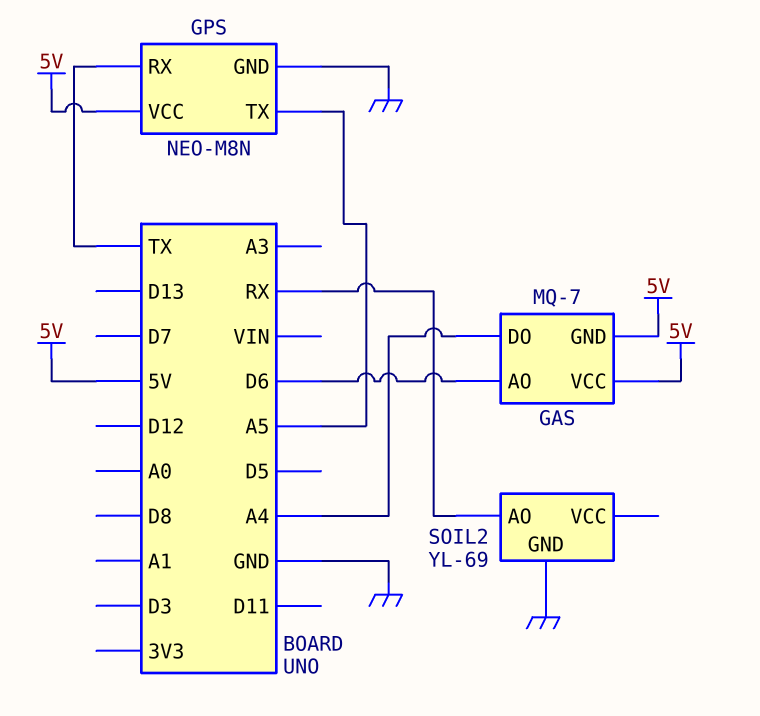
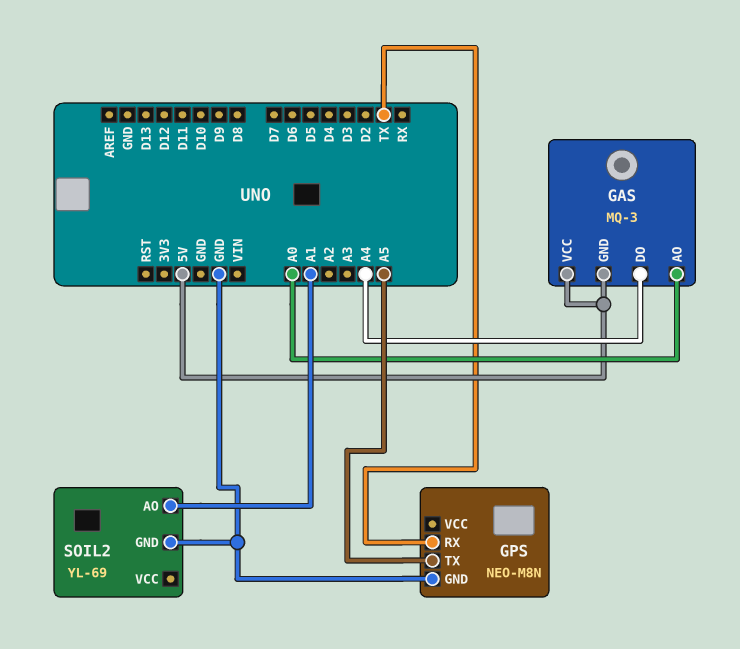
GAS: MQ-7 -> MQ-3
GAS pin AO: D6 -> A0
GPS pin VCC: 5V -> none
SOIL2 pin AO: RX -> A1

